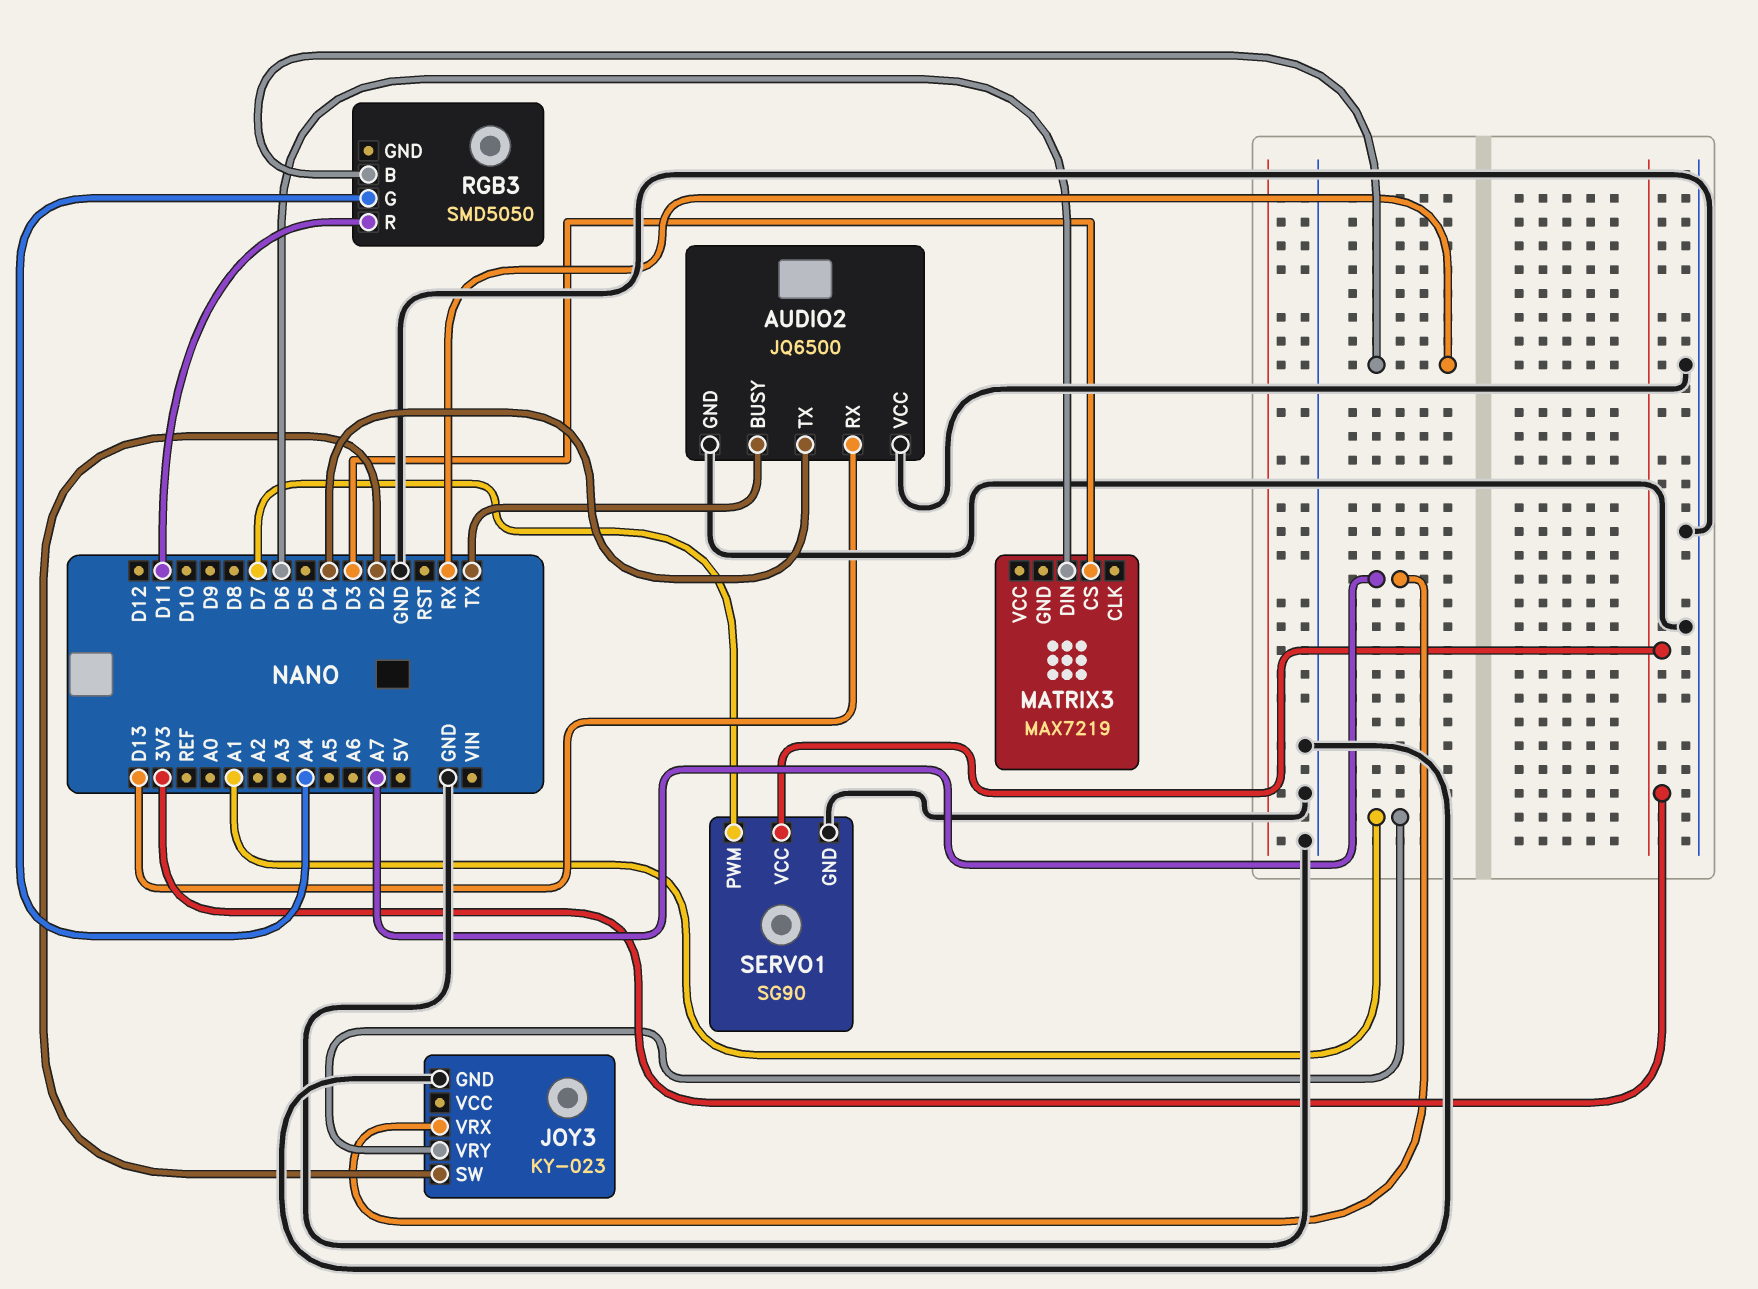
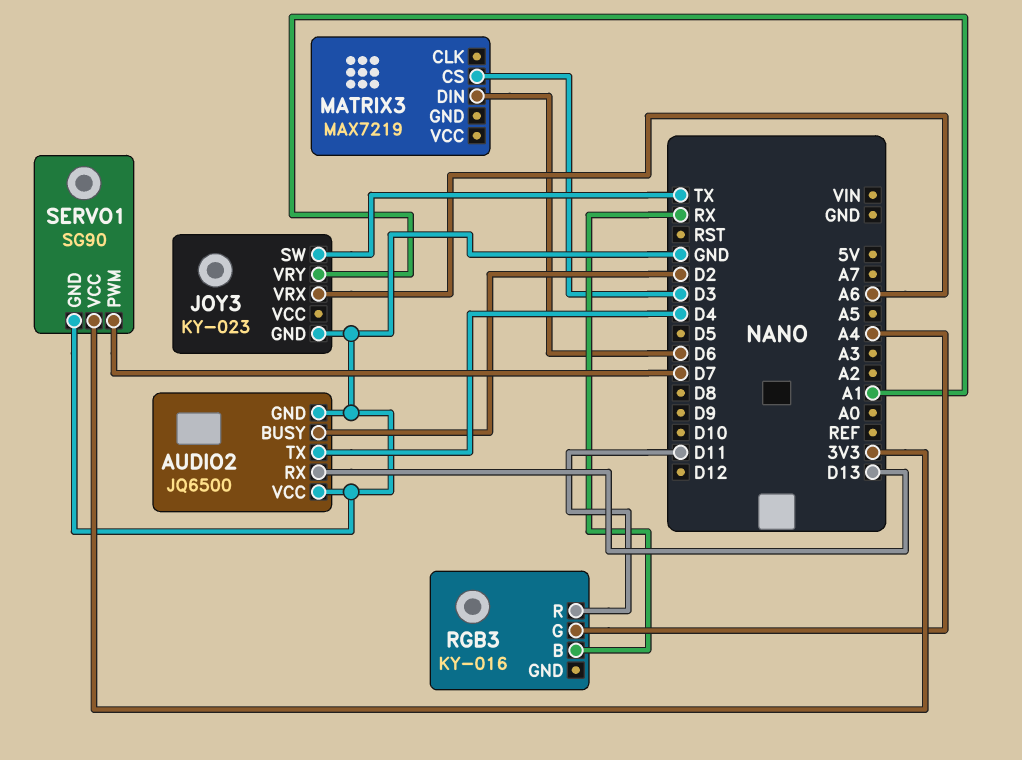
AUDIO2 pin BUSY: TX -> D2
JOY3 pin SW: D2 -> TX
JOY3 pin VRX: A7 -> A6
RGB3: SMD5050 -> KY-016

